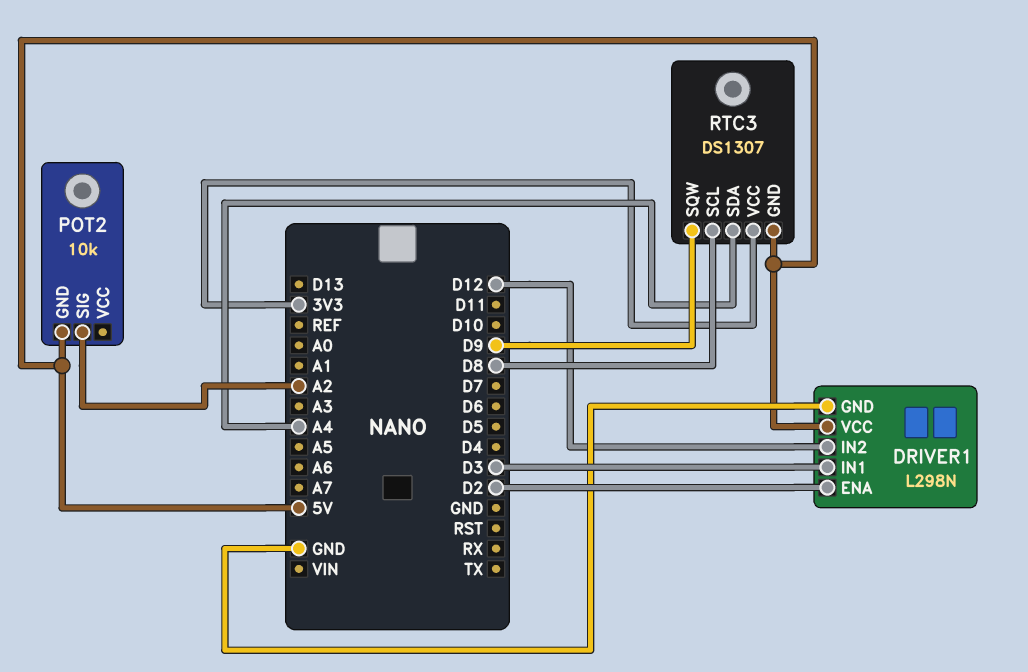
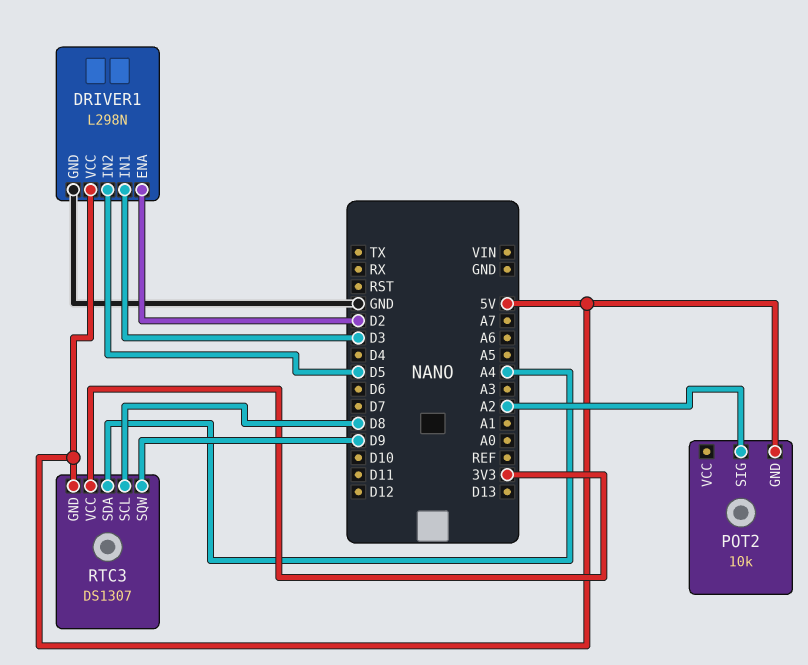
DRIVER1 pin IN2: D12 -> D5

